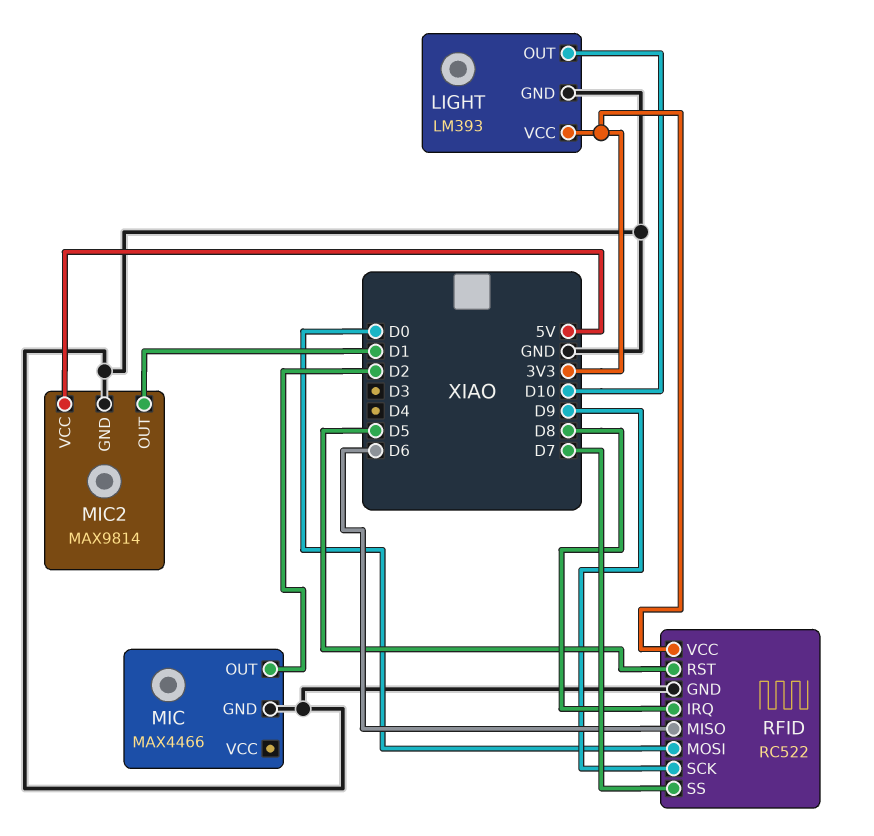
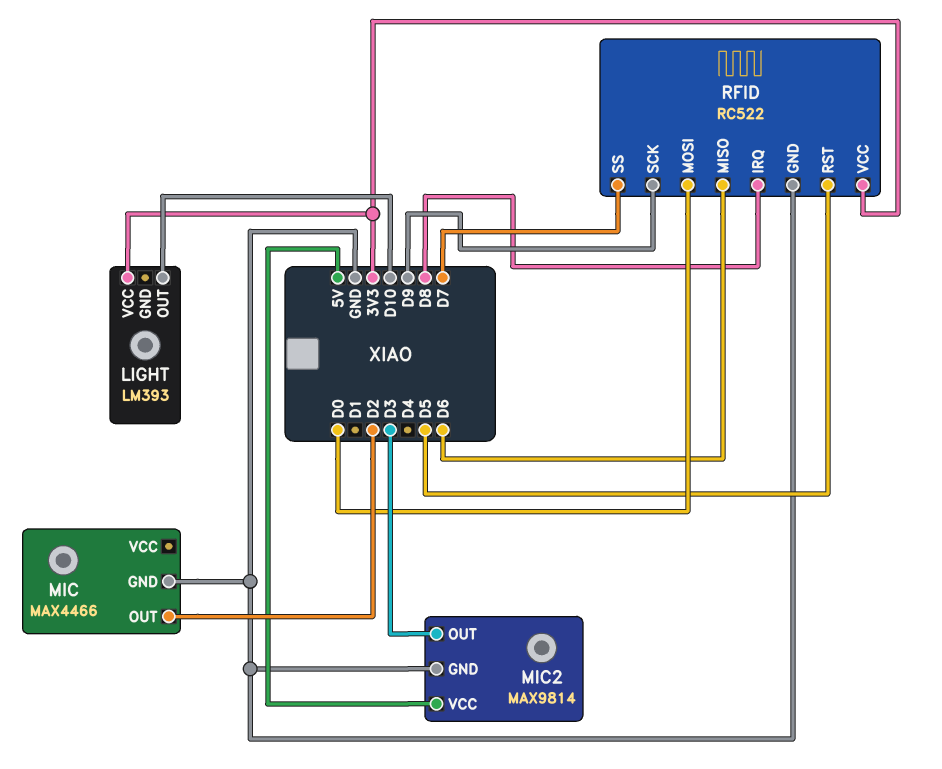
LIGHT pin GND: GND -> none
MIC2 pin OUT: D1 -> D3

